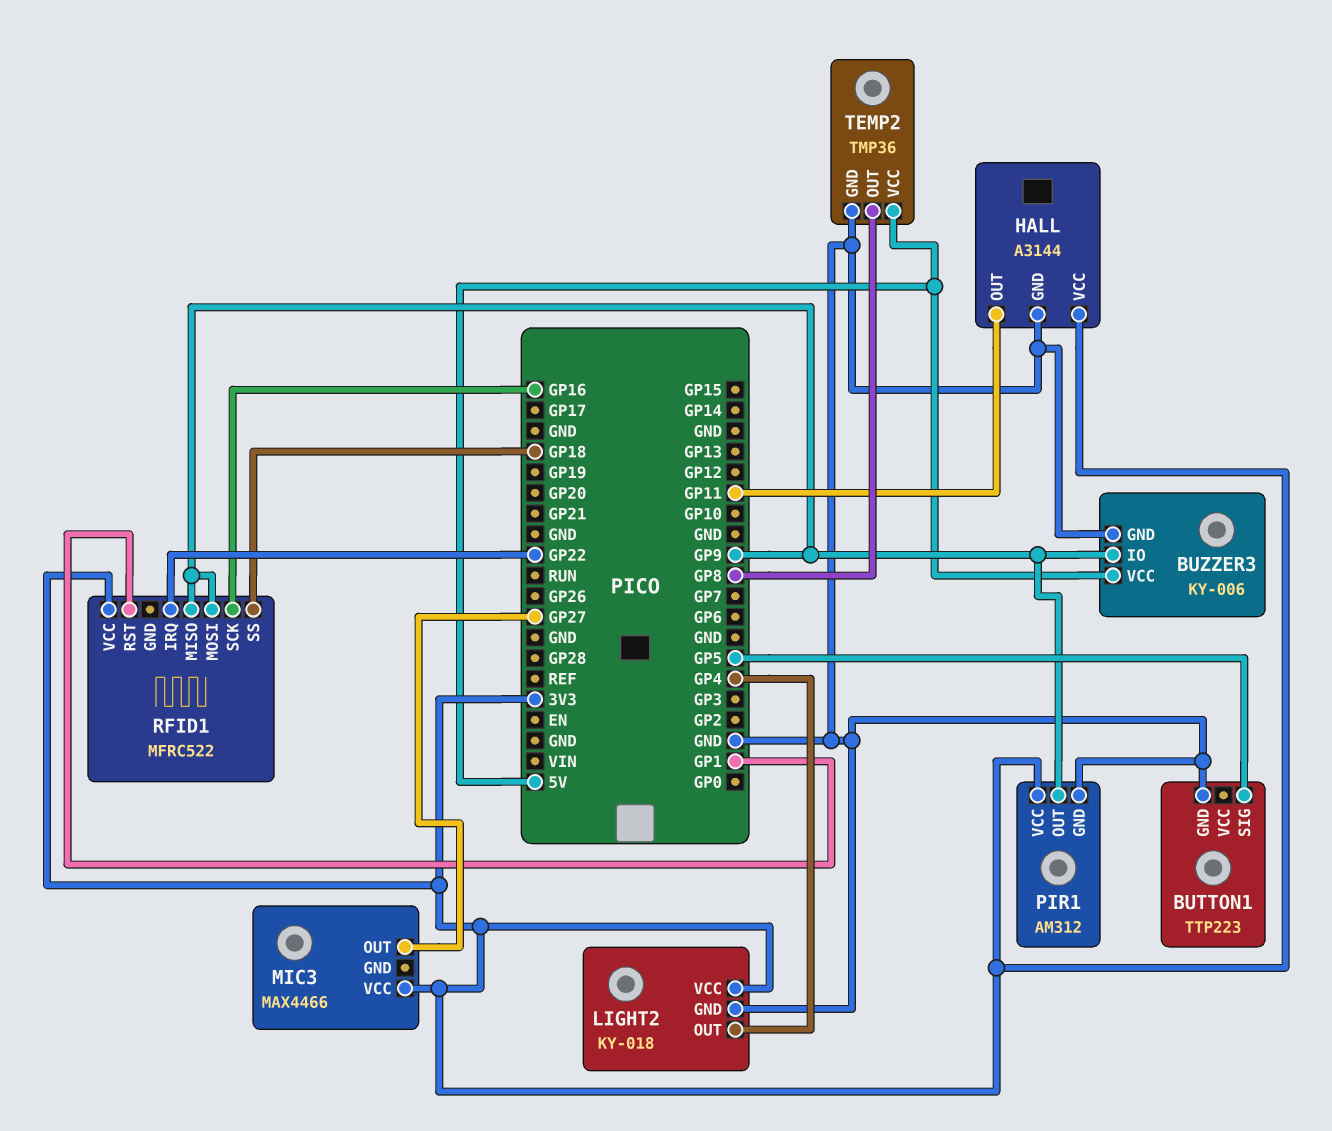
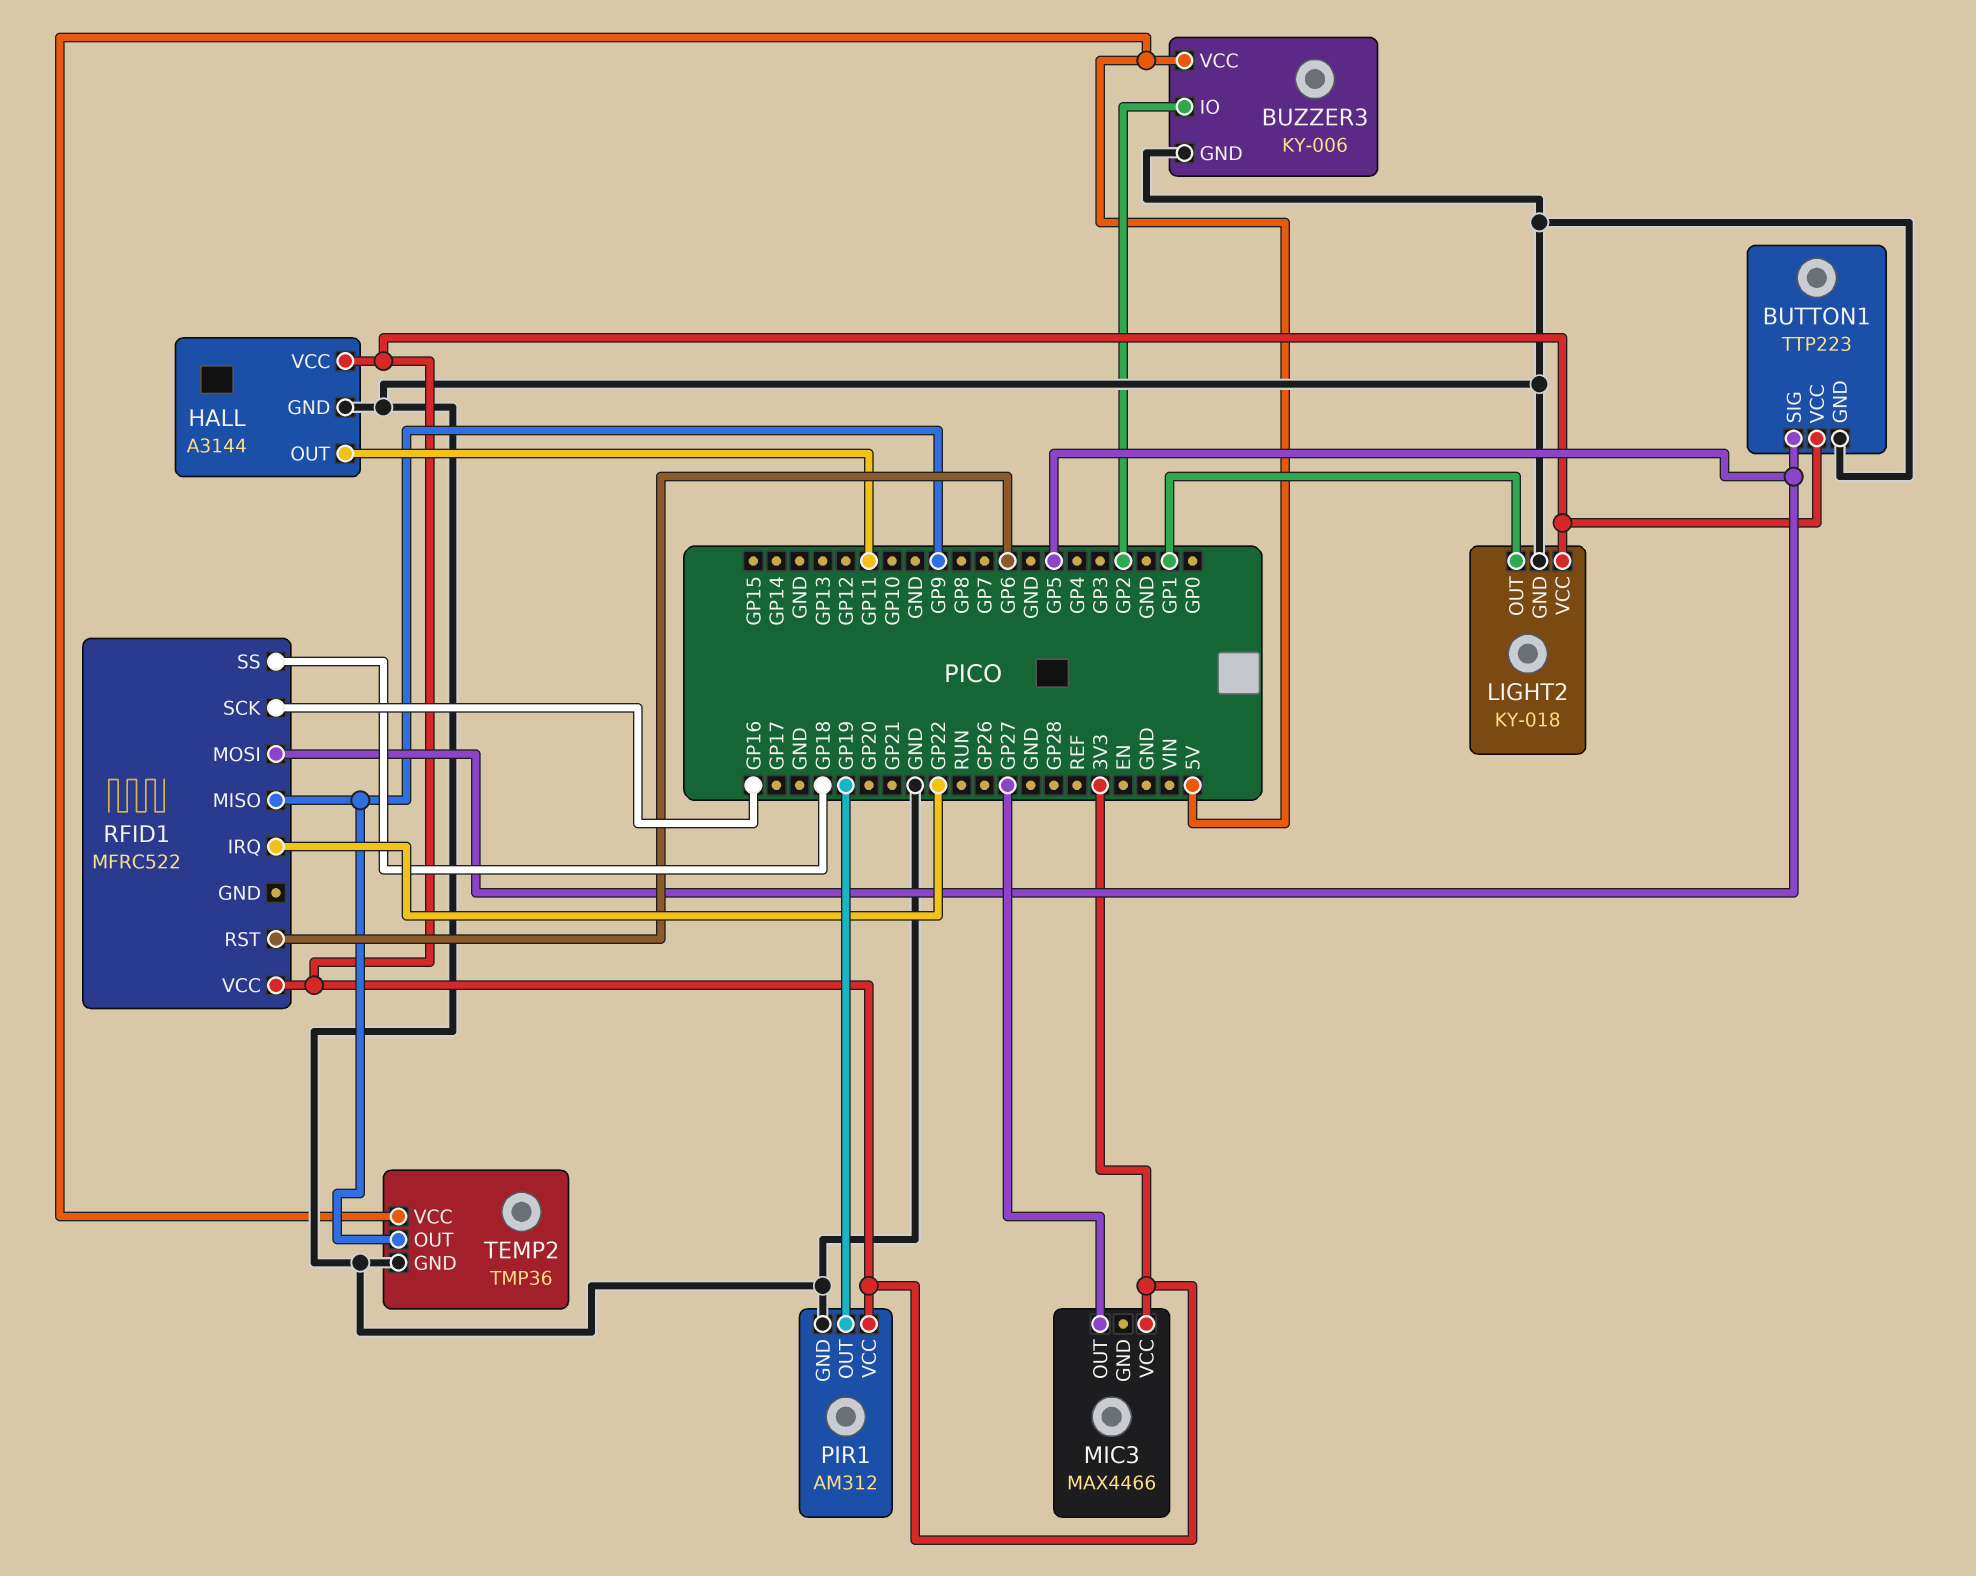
BUTTON1 pin VCC: none -> 3V3
BUZZER3 pin IO: GP9 -> GP2
LIGHT2 pin OUT: GP4 -> GP1
PIR1 pin OUT: GP9 -> GP19
RFID1 pin MOSI: GP9 -> GP5
RFID1 pin RST: GP1 -> GP6
TEMP2 pin OUT: GP8 -> GP9

